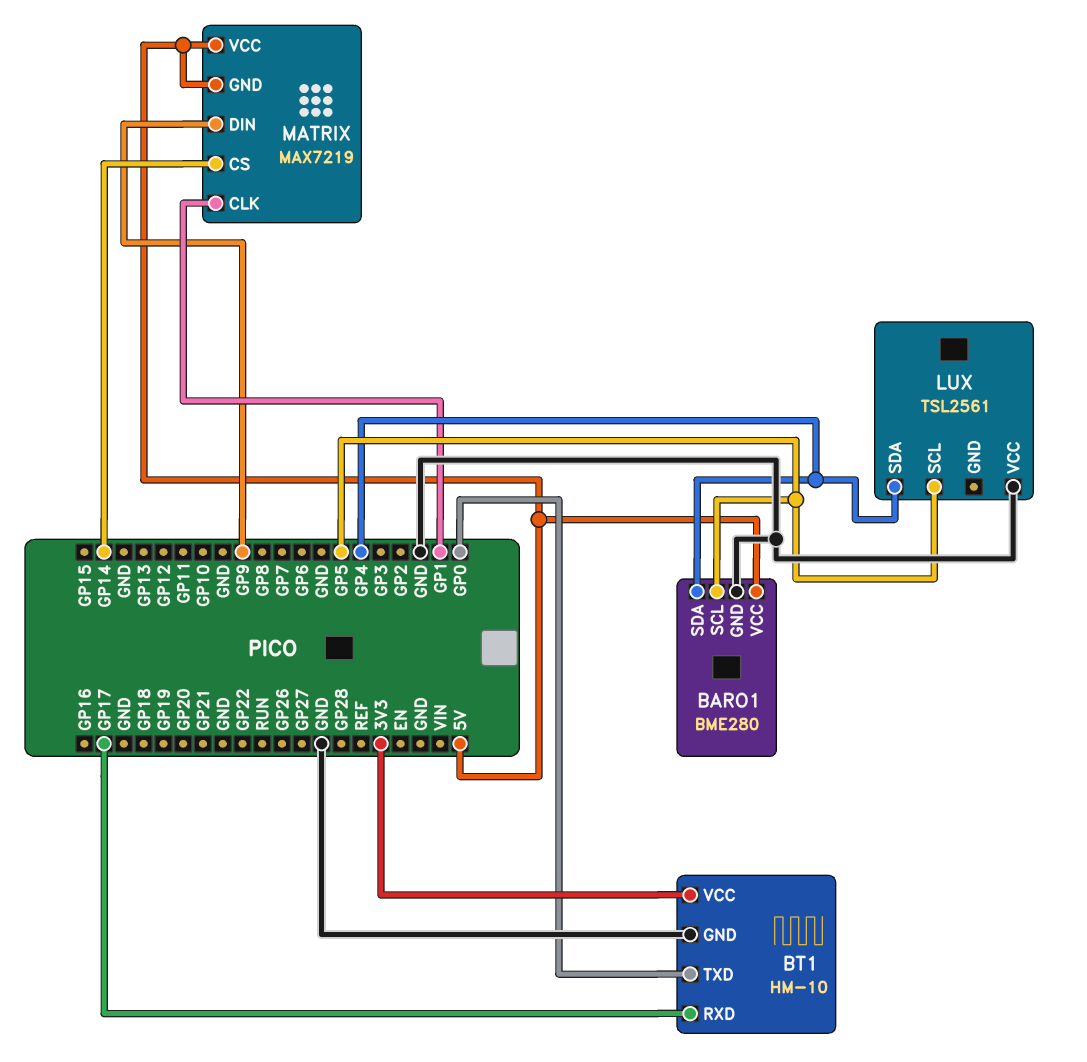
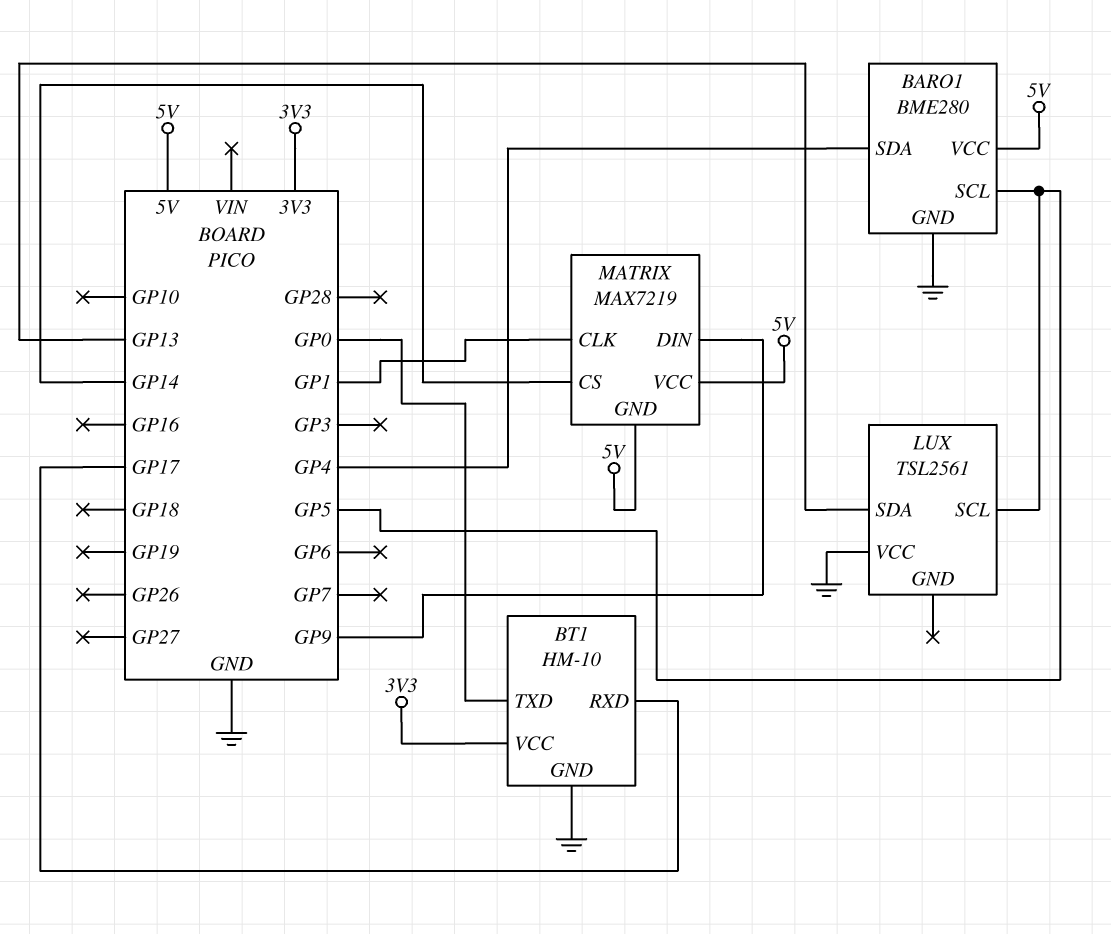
LUX pin SDA: GP4 -> GP13

